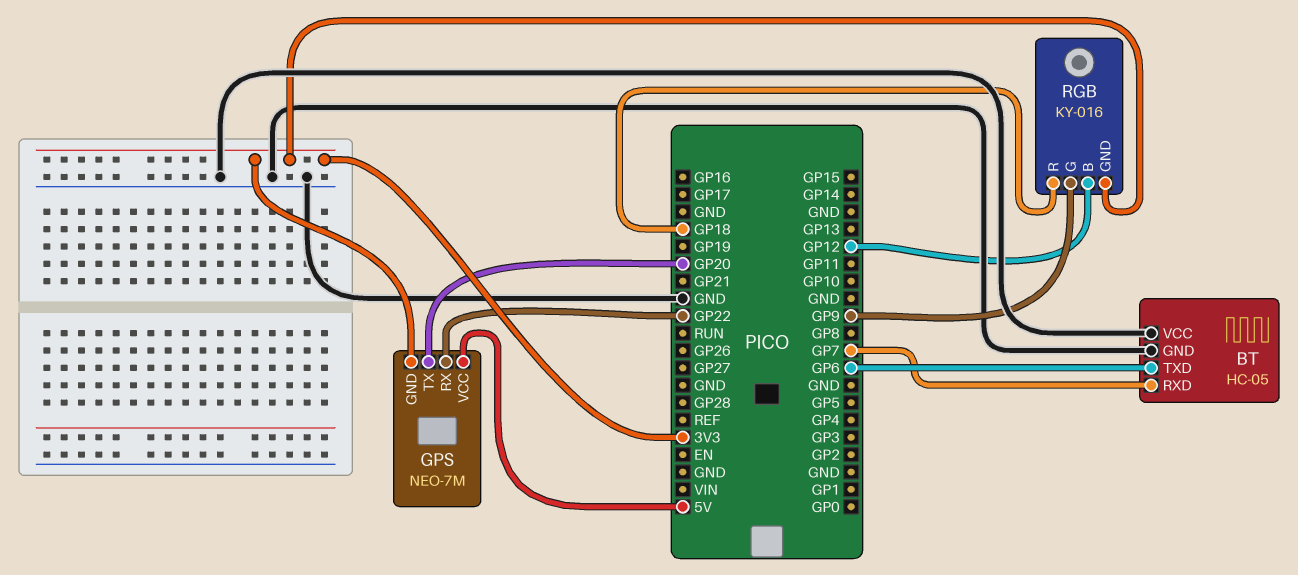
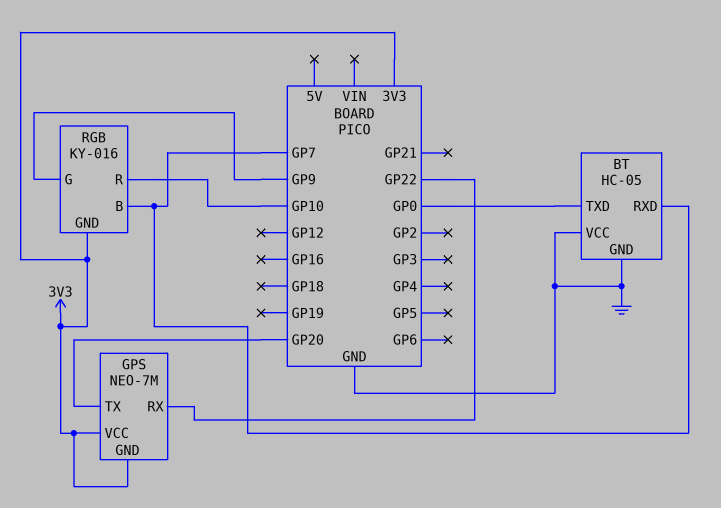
BT pin TXD: GP6 -> GP0
GPS pin VCC: 5V -> 3V3
RGB pin B: GP12 -> GP7
RGB pin R: GP18 -> GP10

